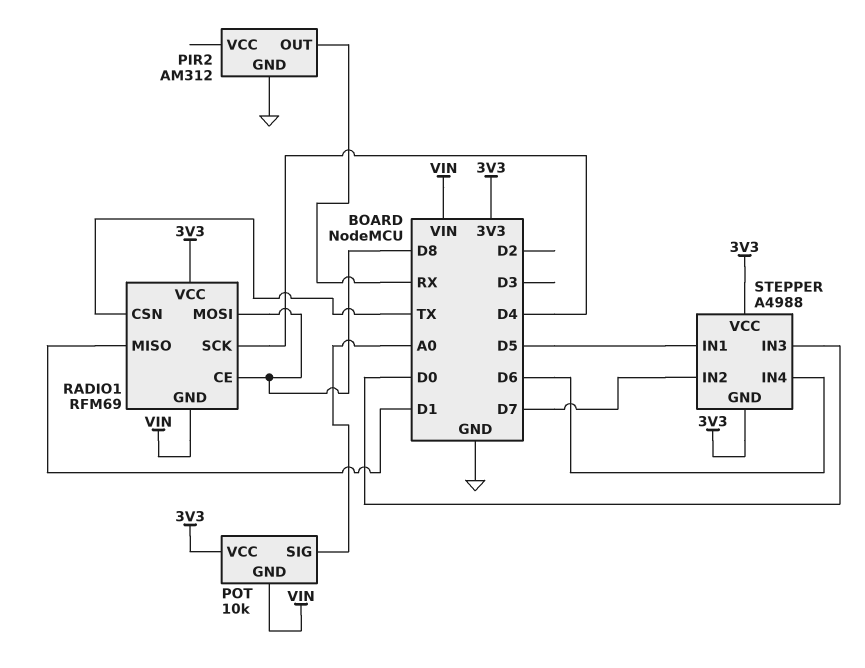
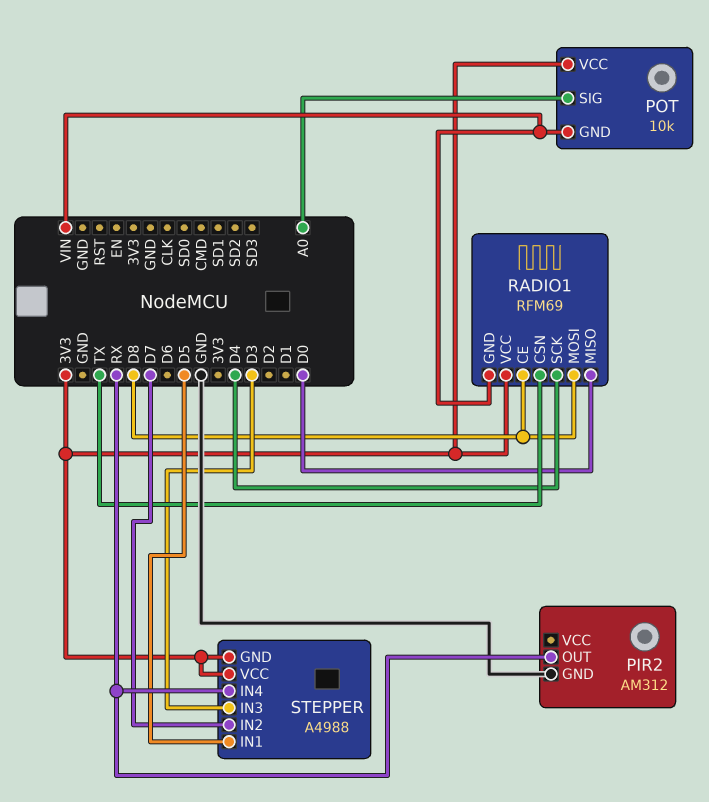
RADIO1 pin MISO: D1 -> D0
STEPPER pin IN3: D0 -> D3
STEPPER pin IN4: D6 -> RX

